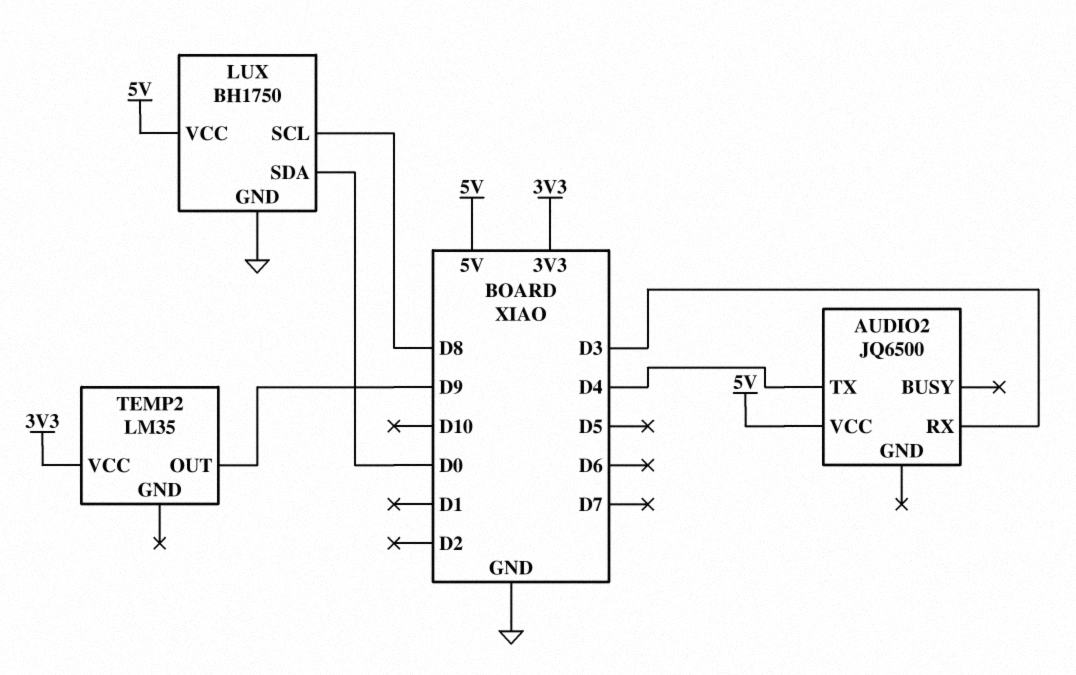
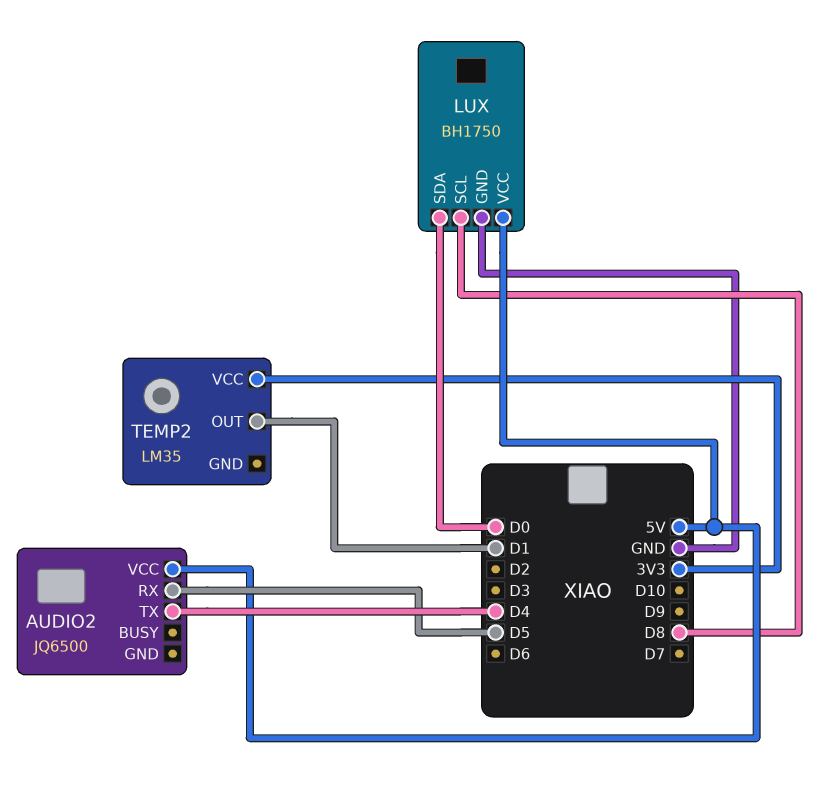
AUDIO2 pin RX: D3 -> D5
TEMP2 pin OUT: D9 -> D1

